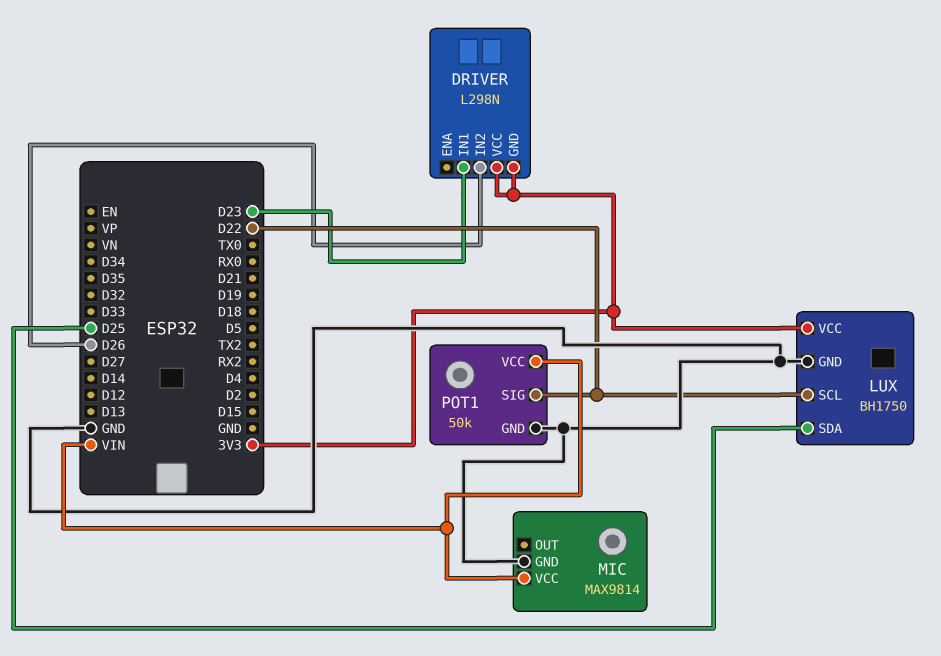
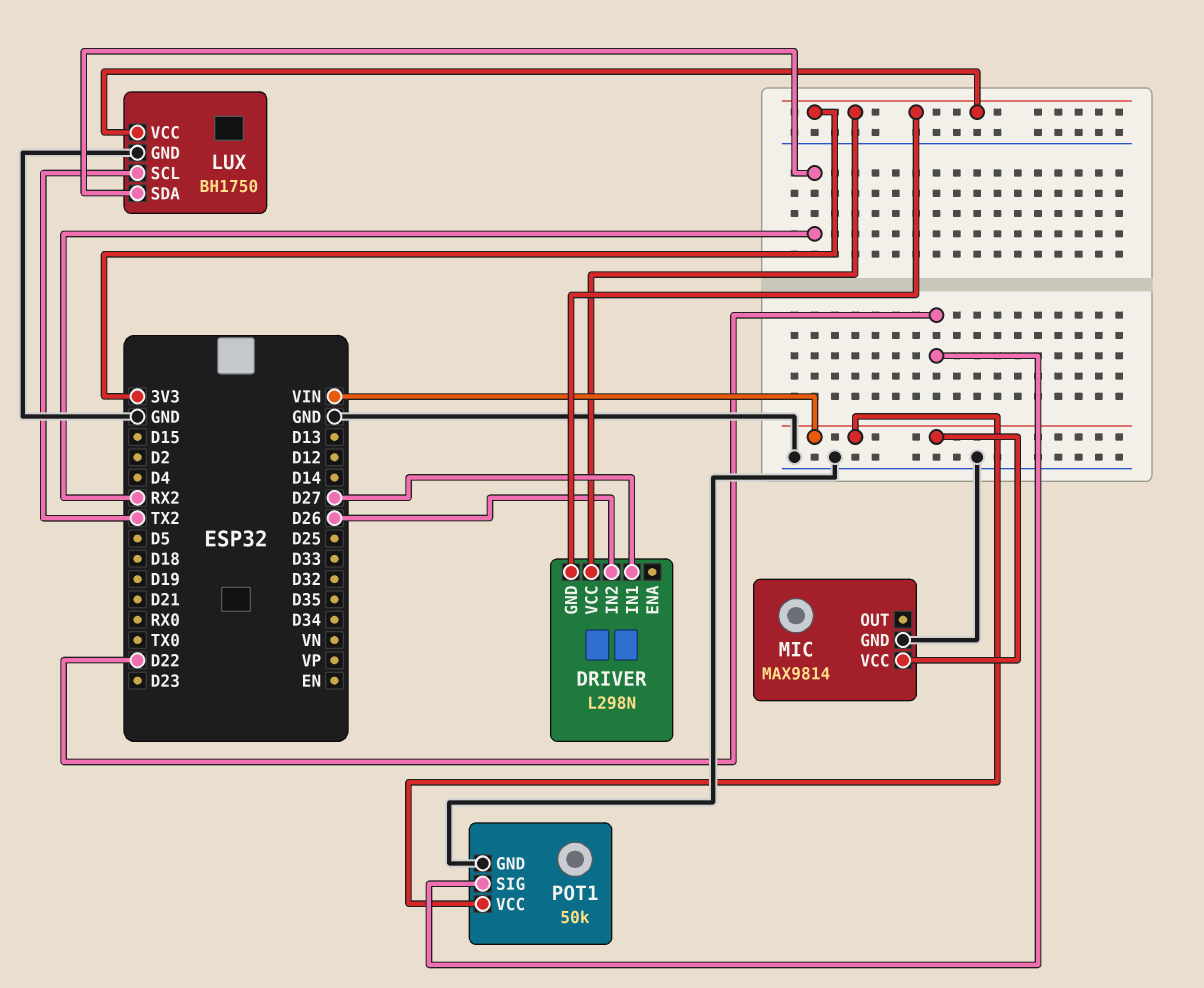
DRIVER pin IN1: D23 -> D27
LUX pin SCL: D22 -> TX2
LUX pin SDA: D25 -> RX2

